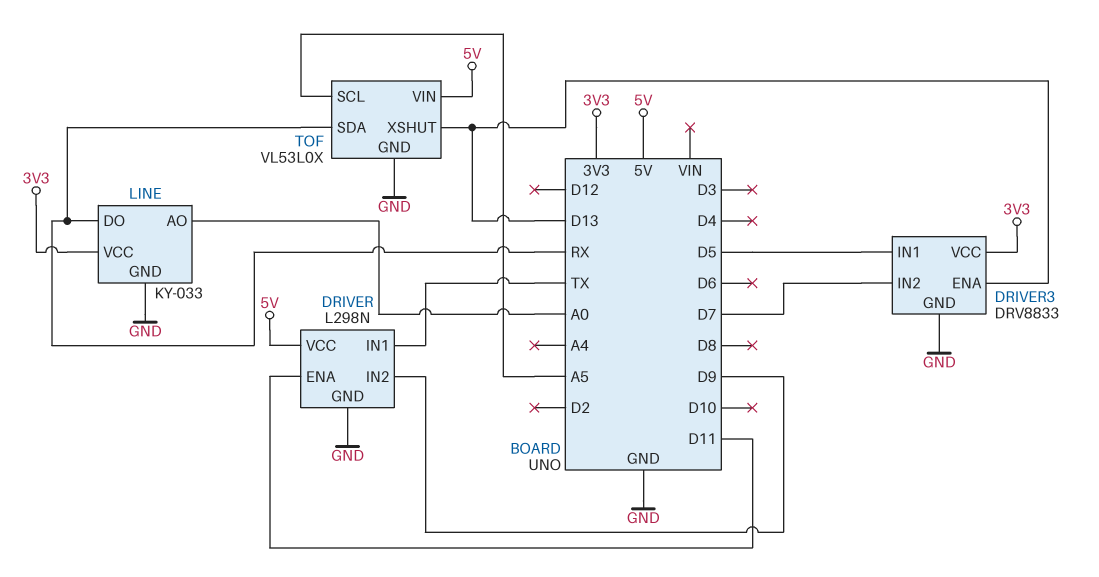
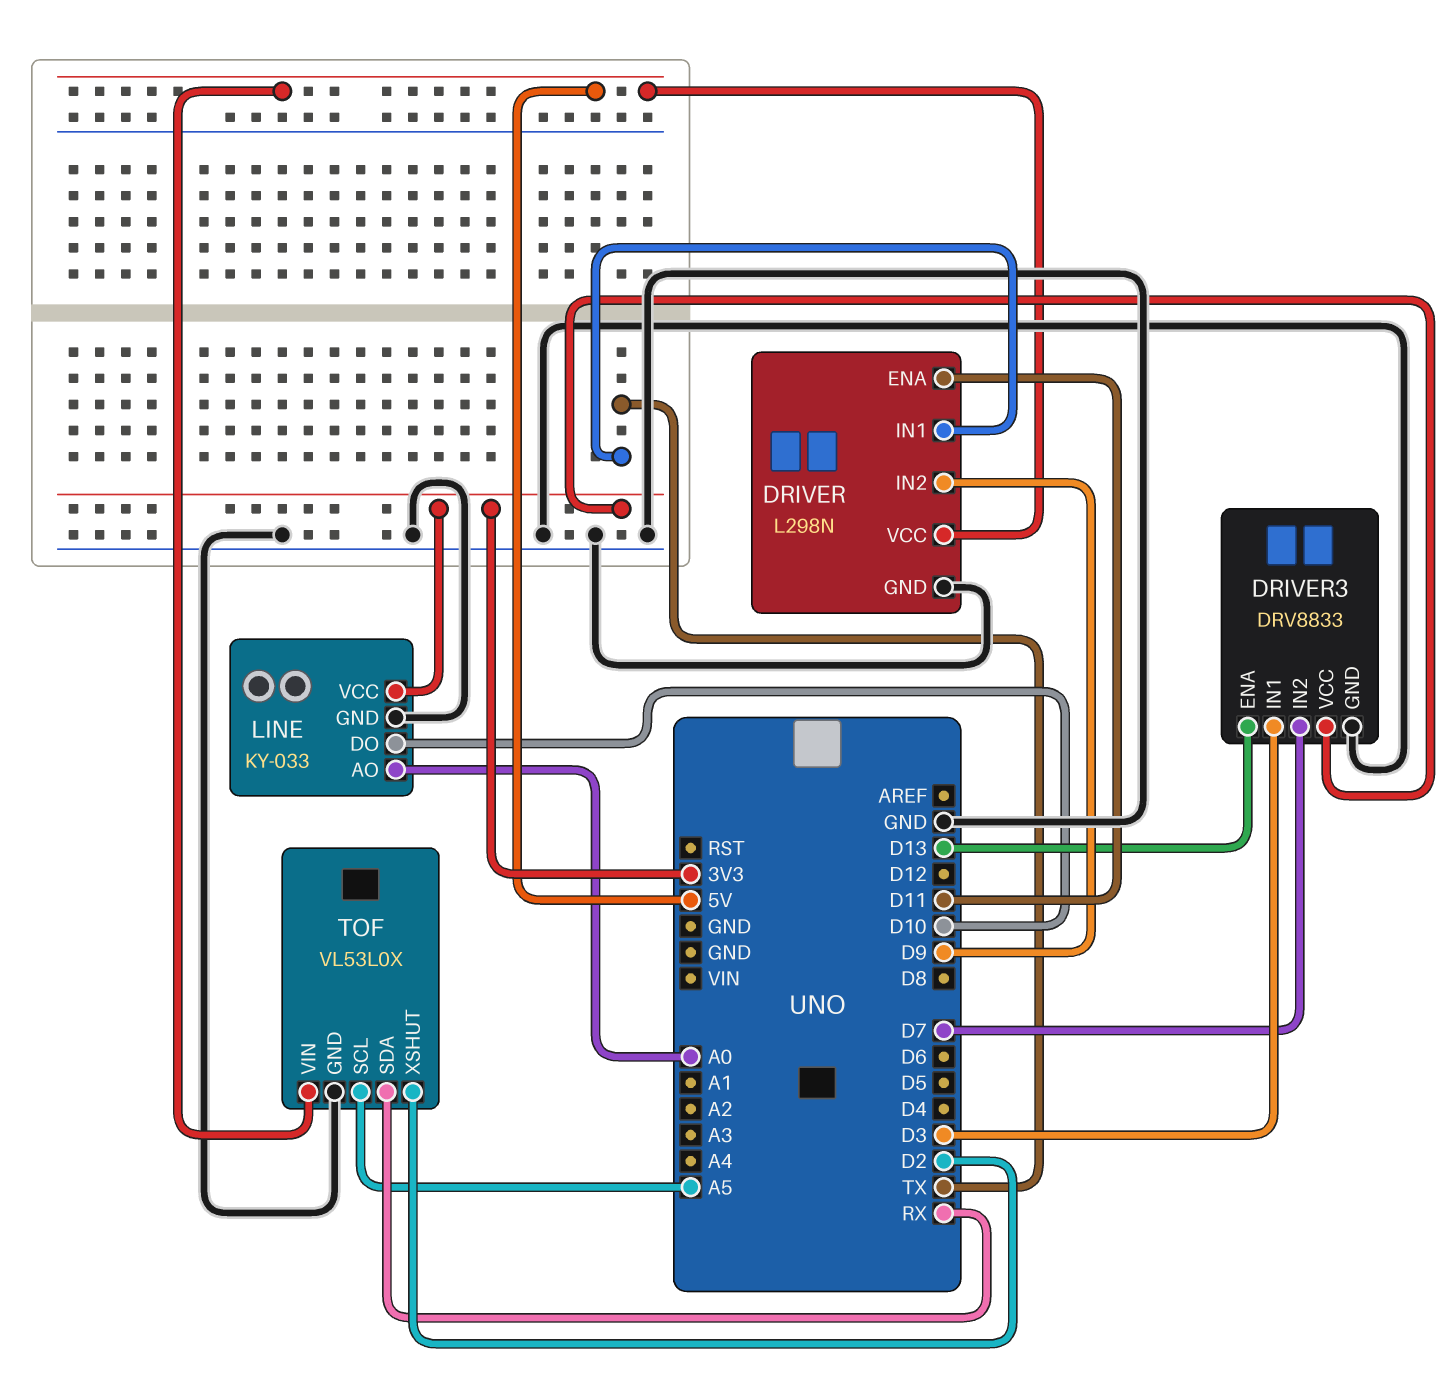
DRIVER3 pin IN1: D5 -> D3
LINE pin DO: RX -> D10
TOF pin XSHUT: D13 -> D2

